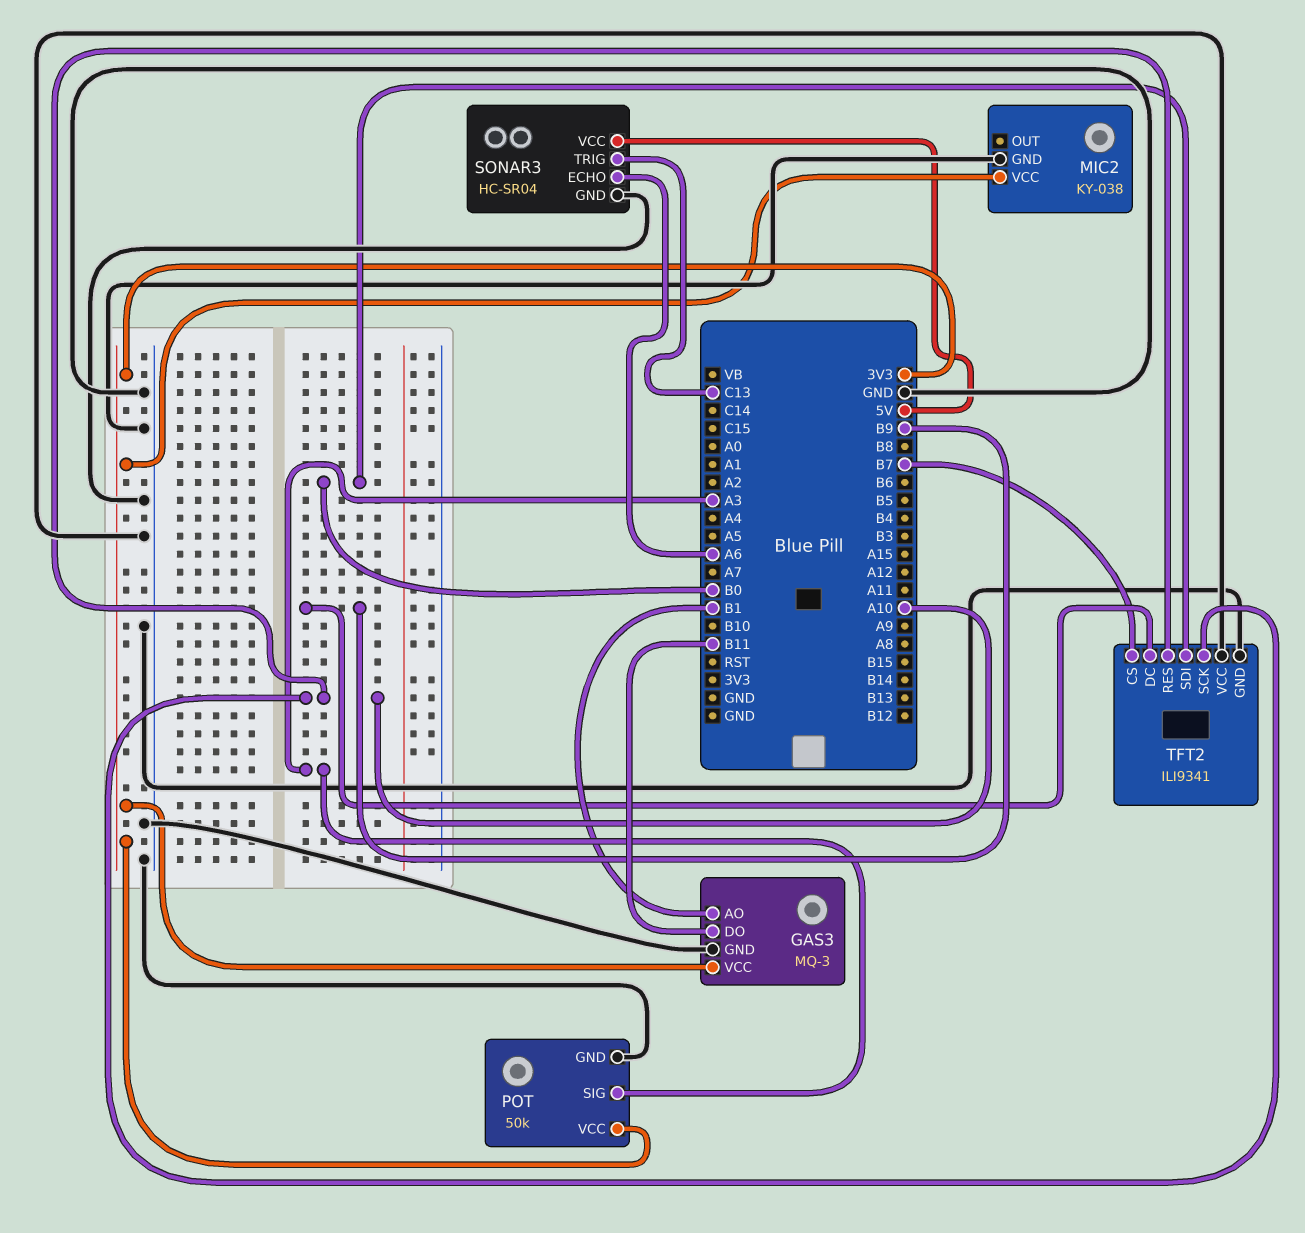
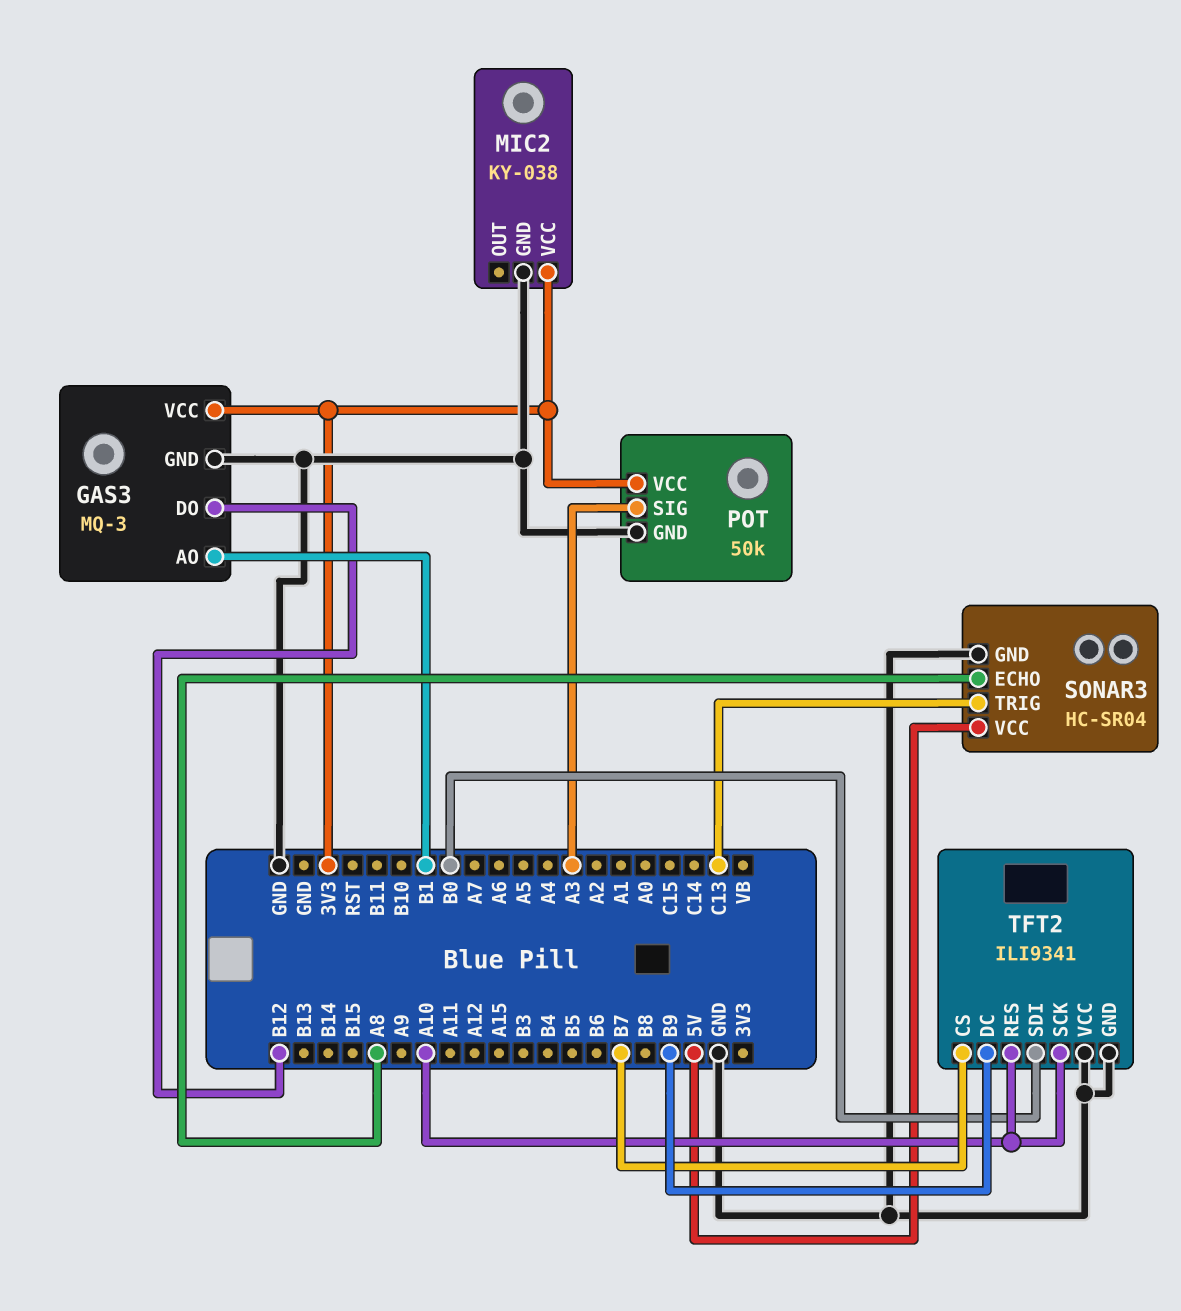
GAS3 pin DO: B11 -> B12
SONAR3 pin ECHO: A6 -> A8

